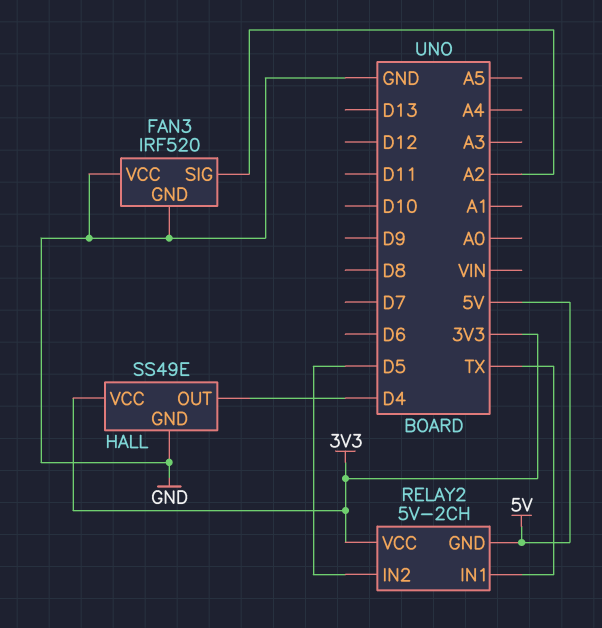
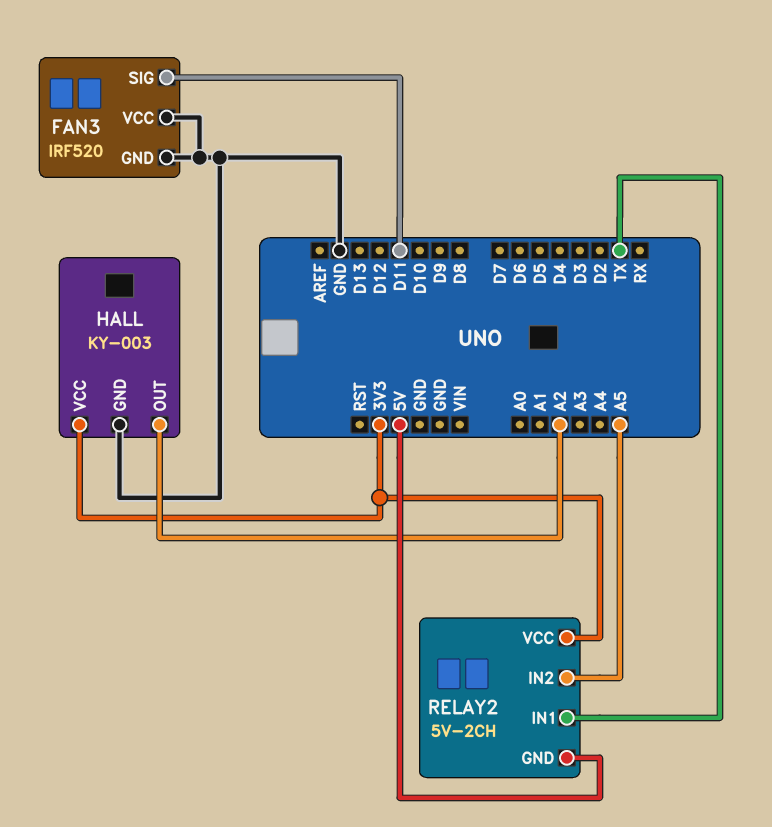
FAN3 pin SIG: A2 -> D11
HALL: SS49E -> KY-003
HALL pin OUT: D4 -> A2
RELAY2 pin IN2: D5 -> A5

